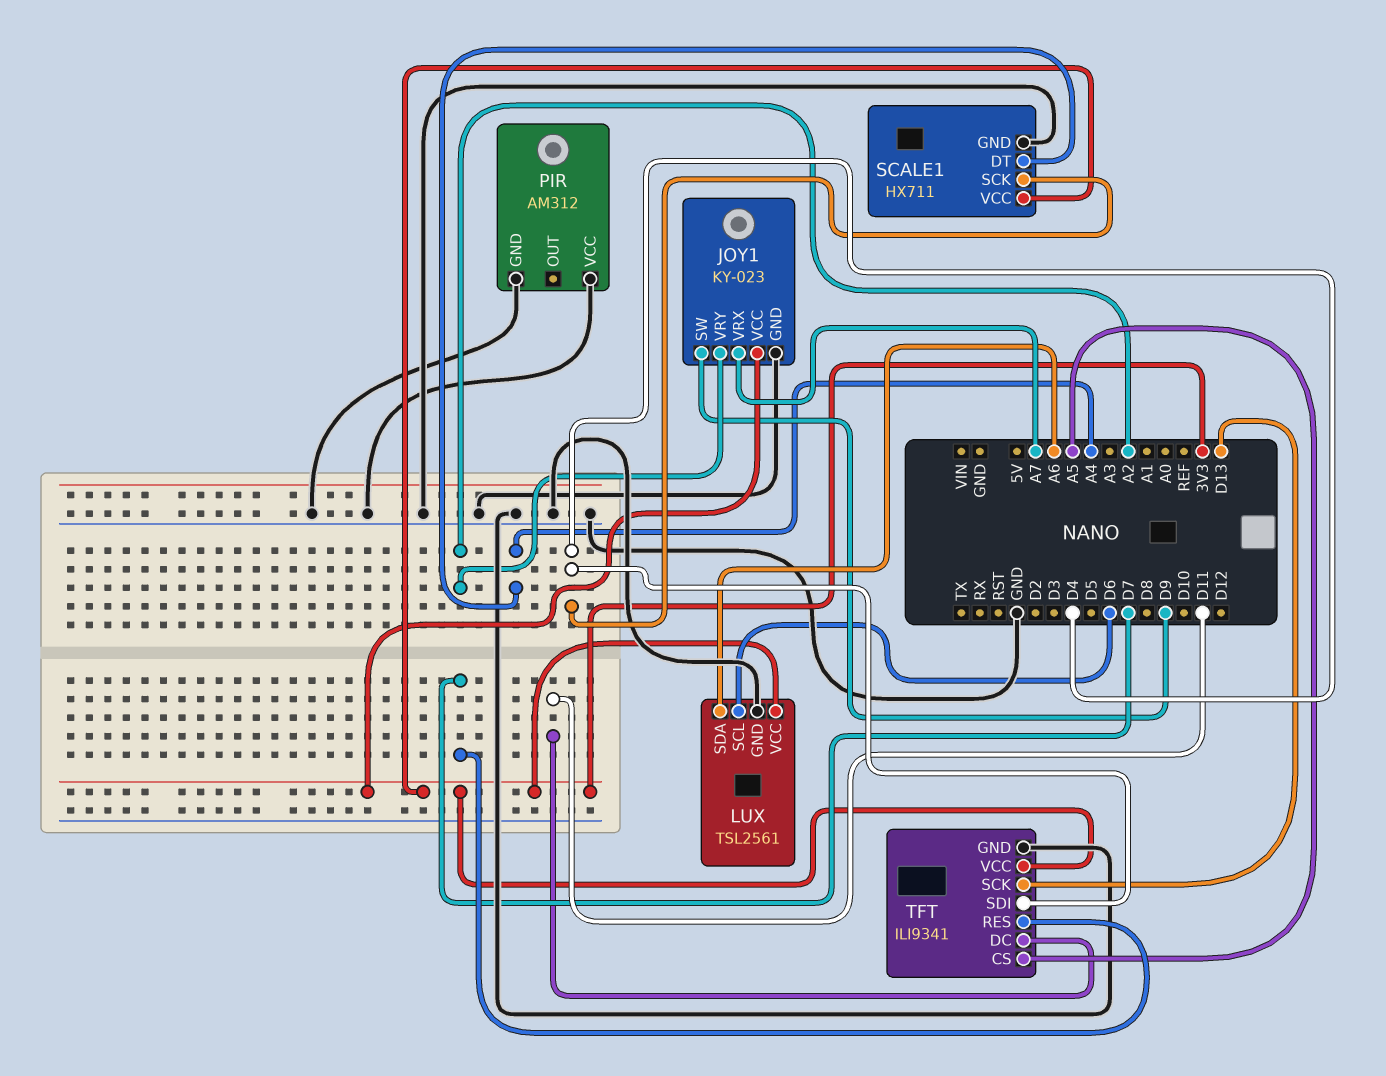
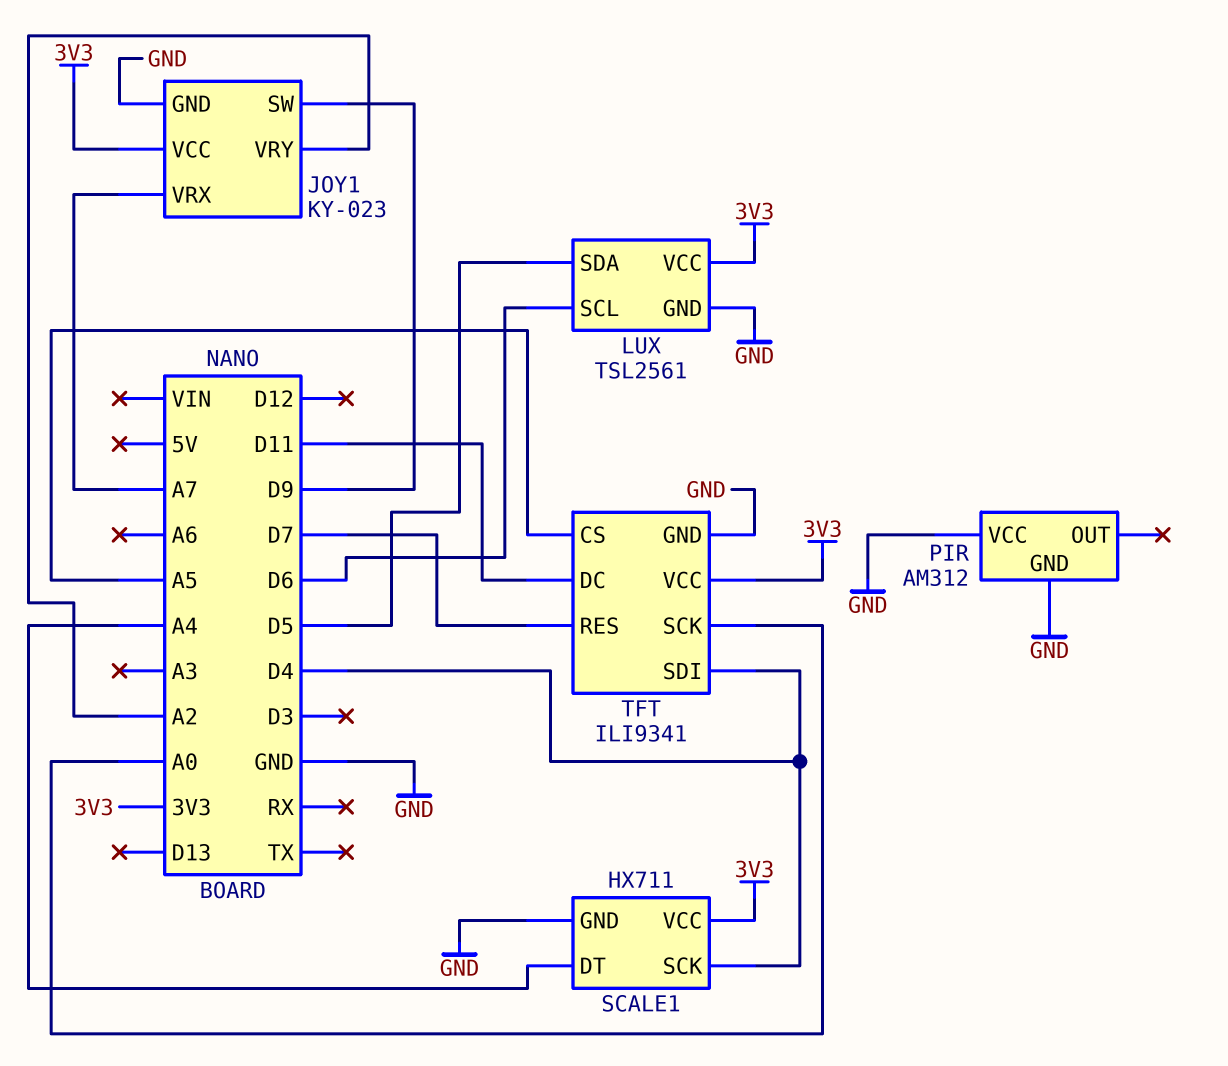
LUX pin SDA: A6 -> D5
TFT pin SCK: D13 -> A0

